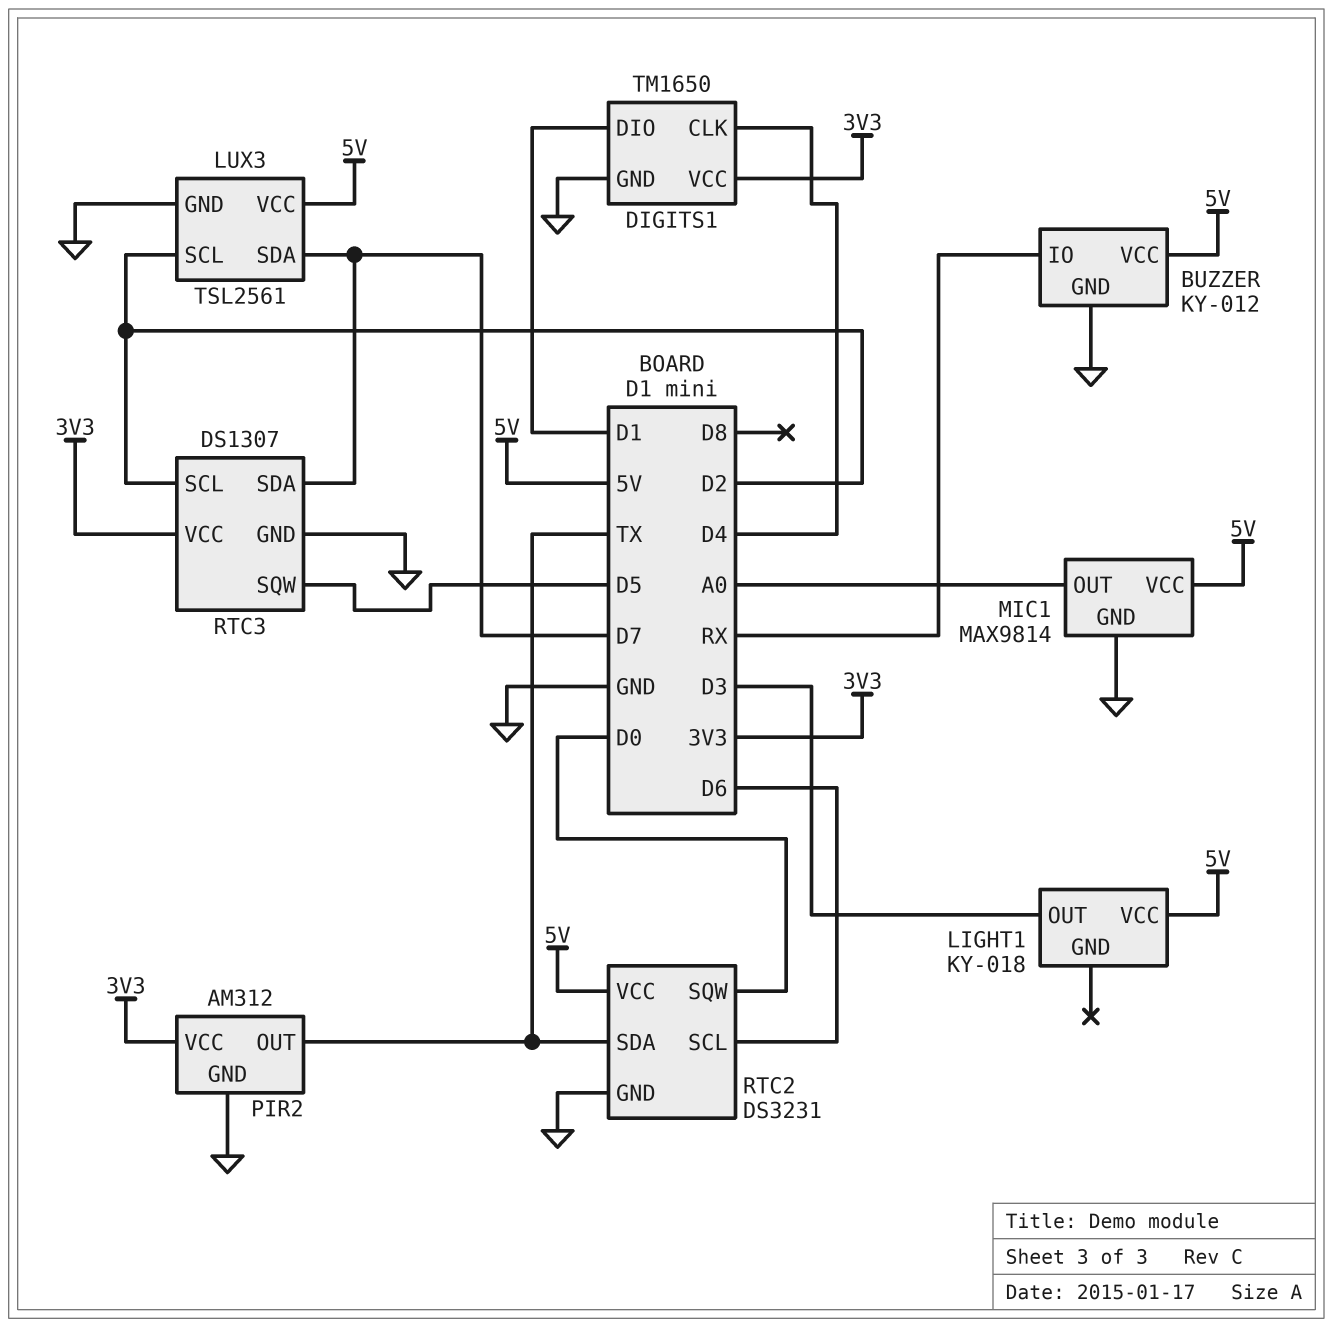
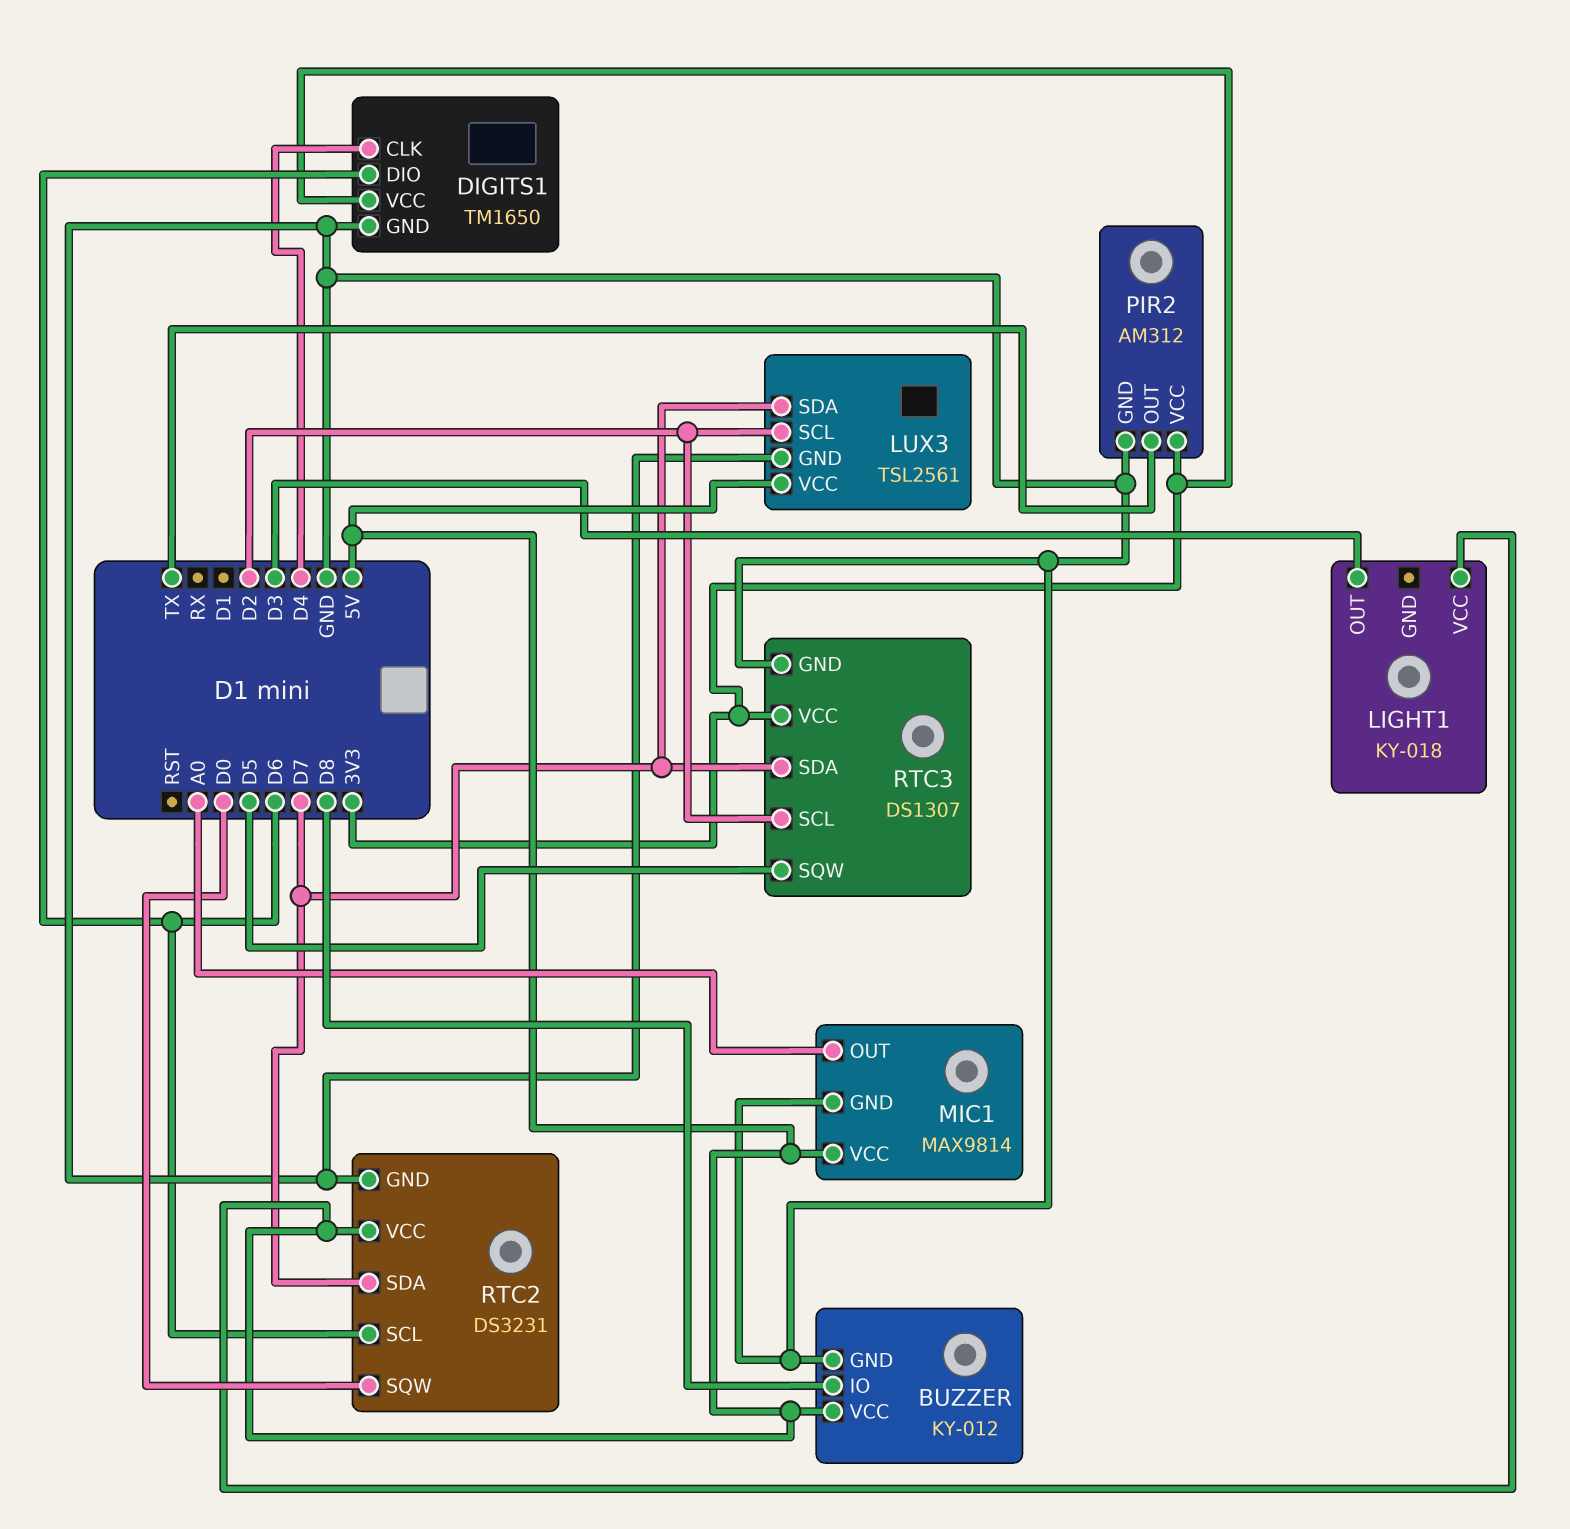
BUZZER pin IO: RX -> D8
DIGITS1 pin DIO: D1 -> D6
RTC2 pin SDA: TX -> D7

